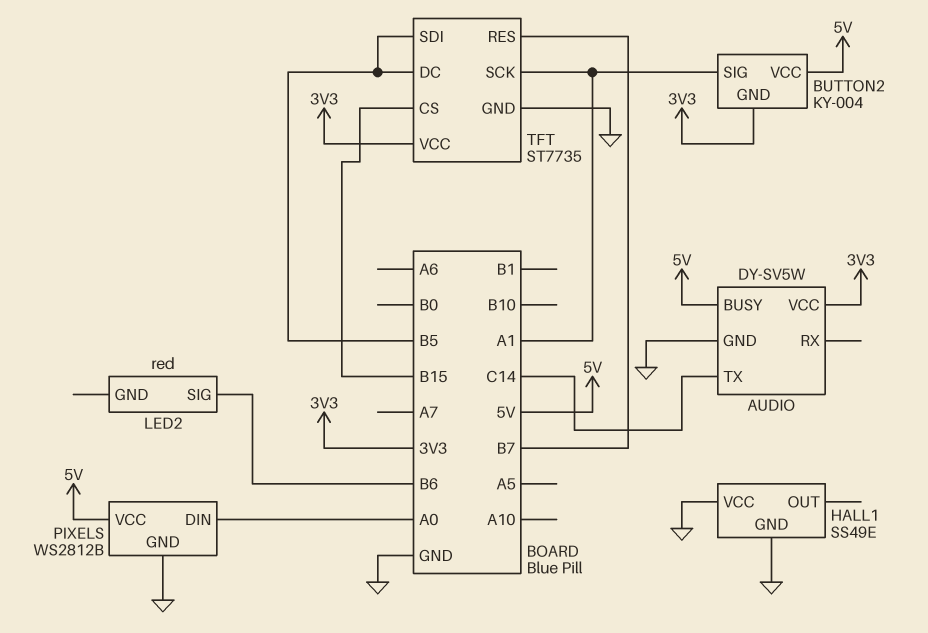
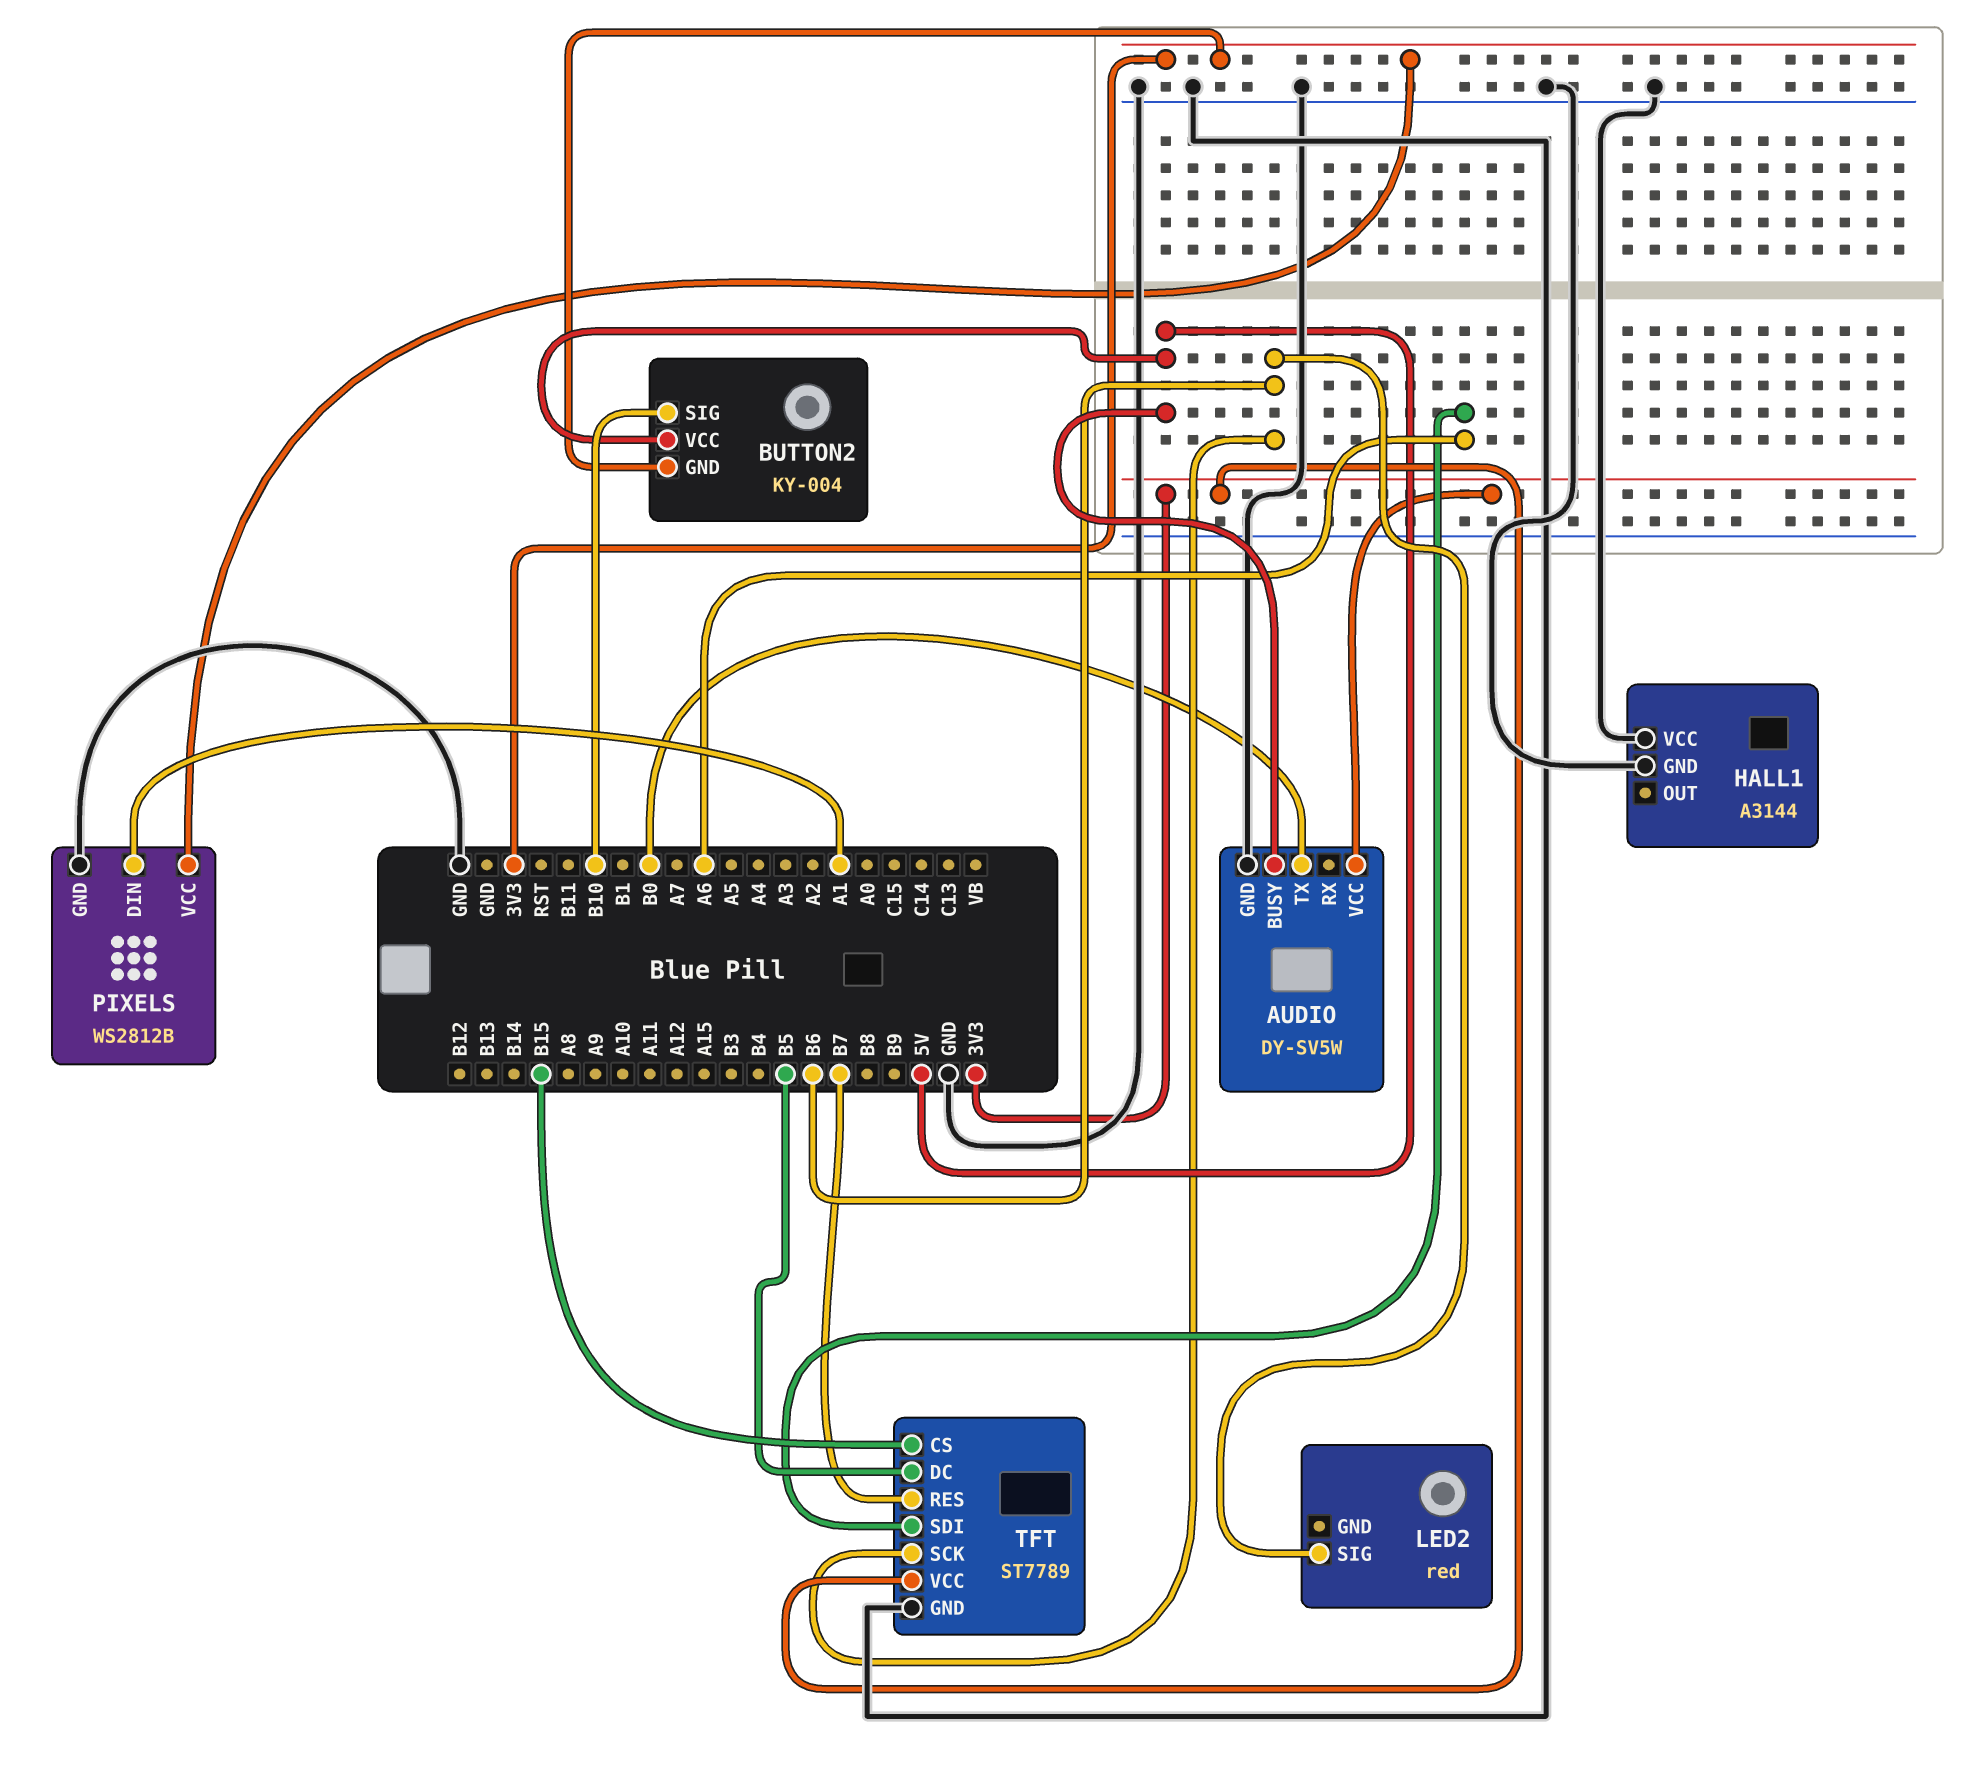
AUDIO pin TX: C14 -> B0
BUTTON2 pin SIG: A1 -> B10
HALL1: SS49E -> A3144
PIXELS pin DIN: A0 -> A1
PIXELS pin VCC: 5V -> 3V3
TFT: ST7735 -> ST7789
TFT pin SCK: A1 -> B6
TFT pin SDI: B5 -> A6

